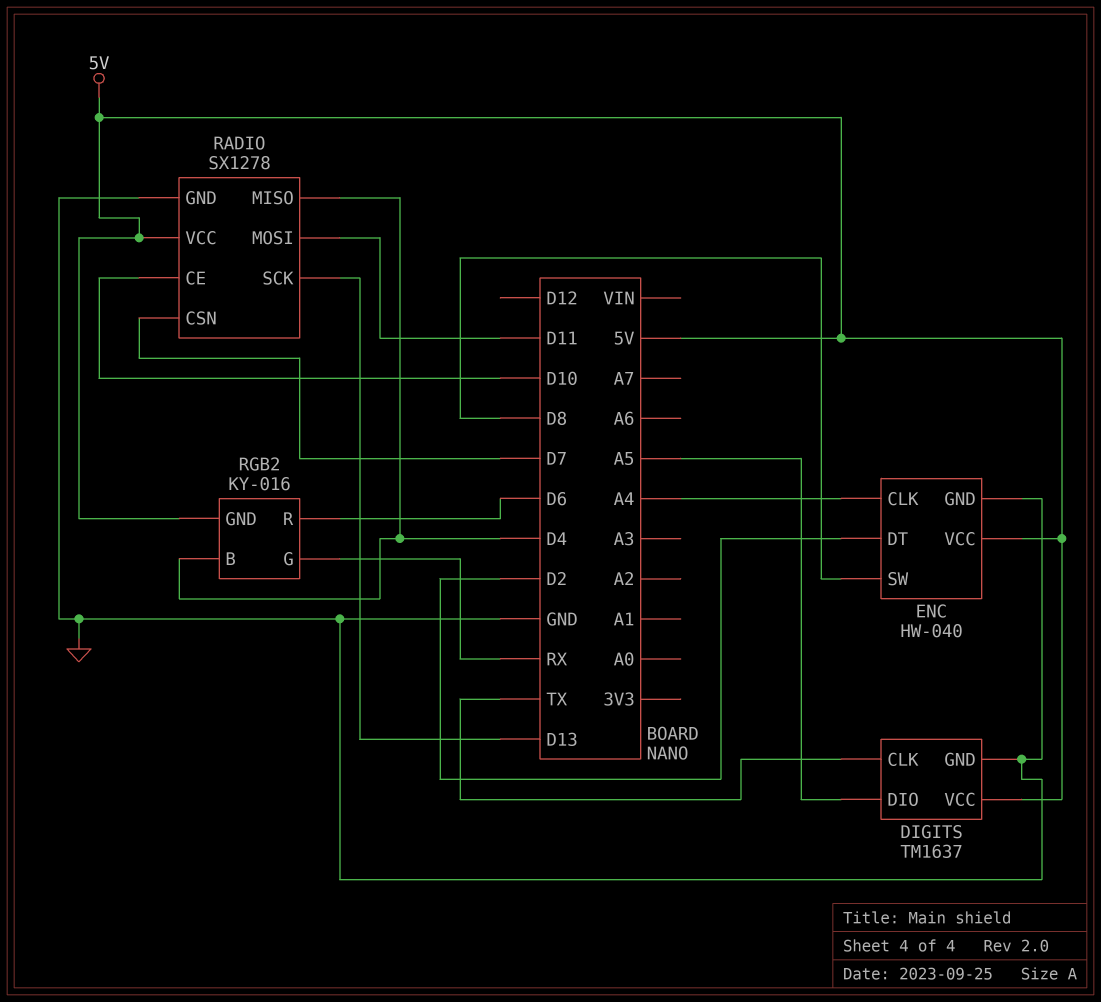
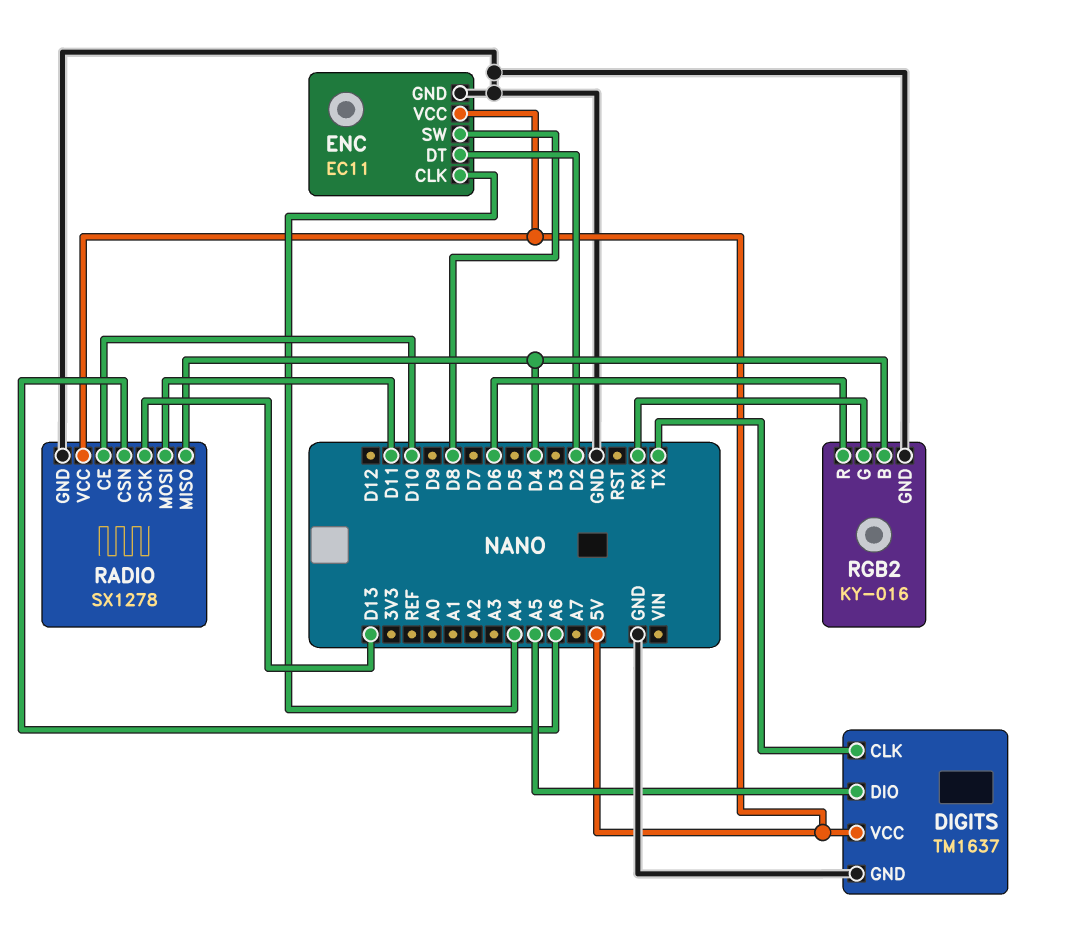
ENC: HW-040 -> EC11
RADIO pin CSN: D7 -> A6
RGB2 pin GND: 5V -> GND

